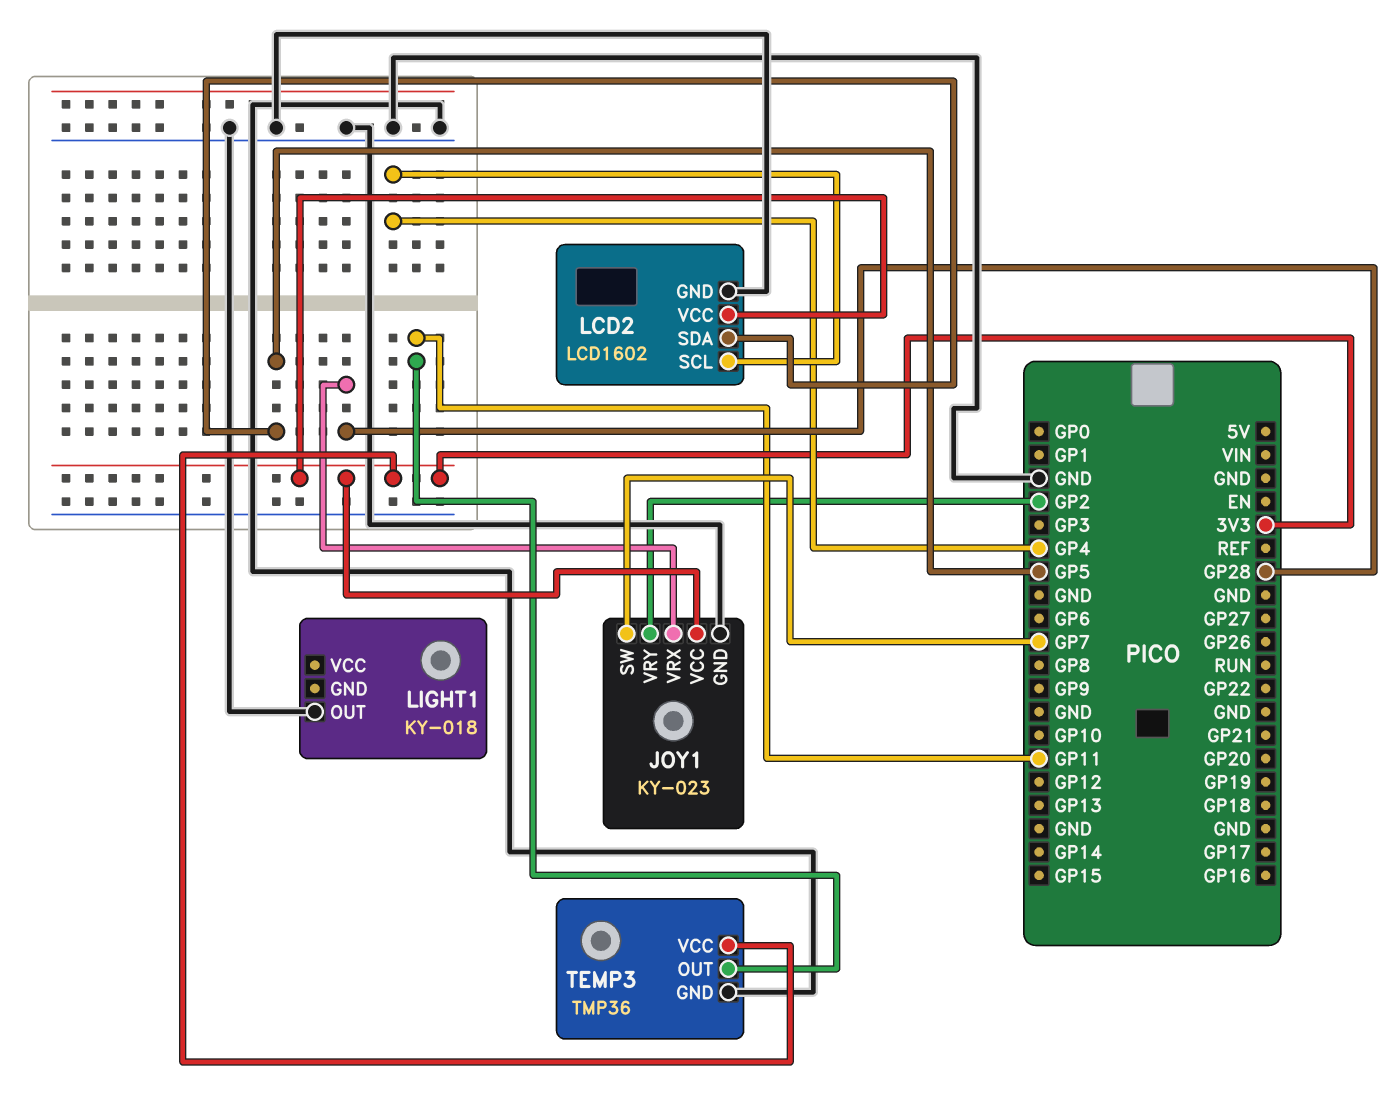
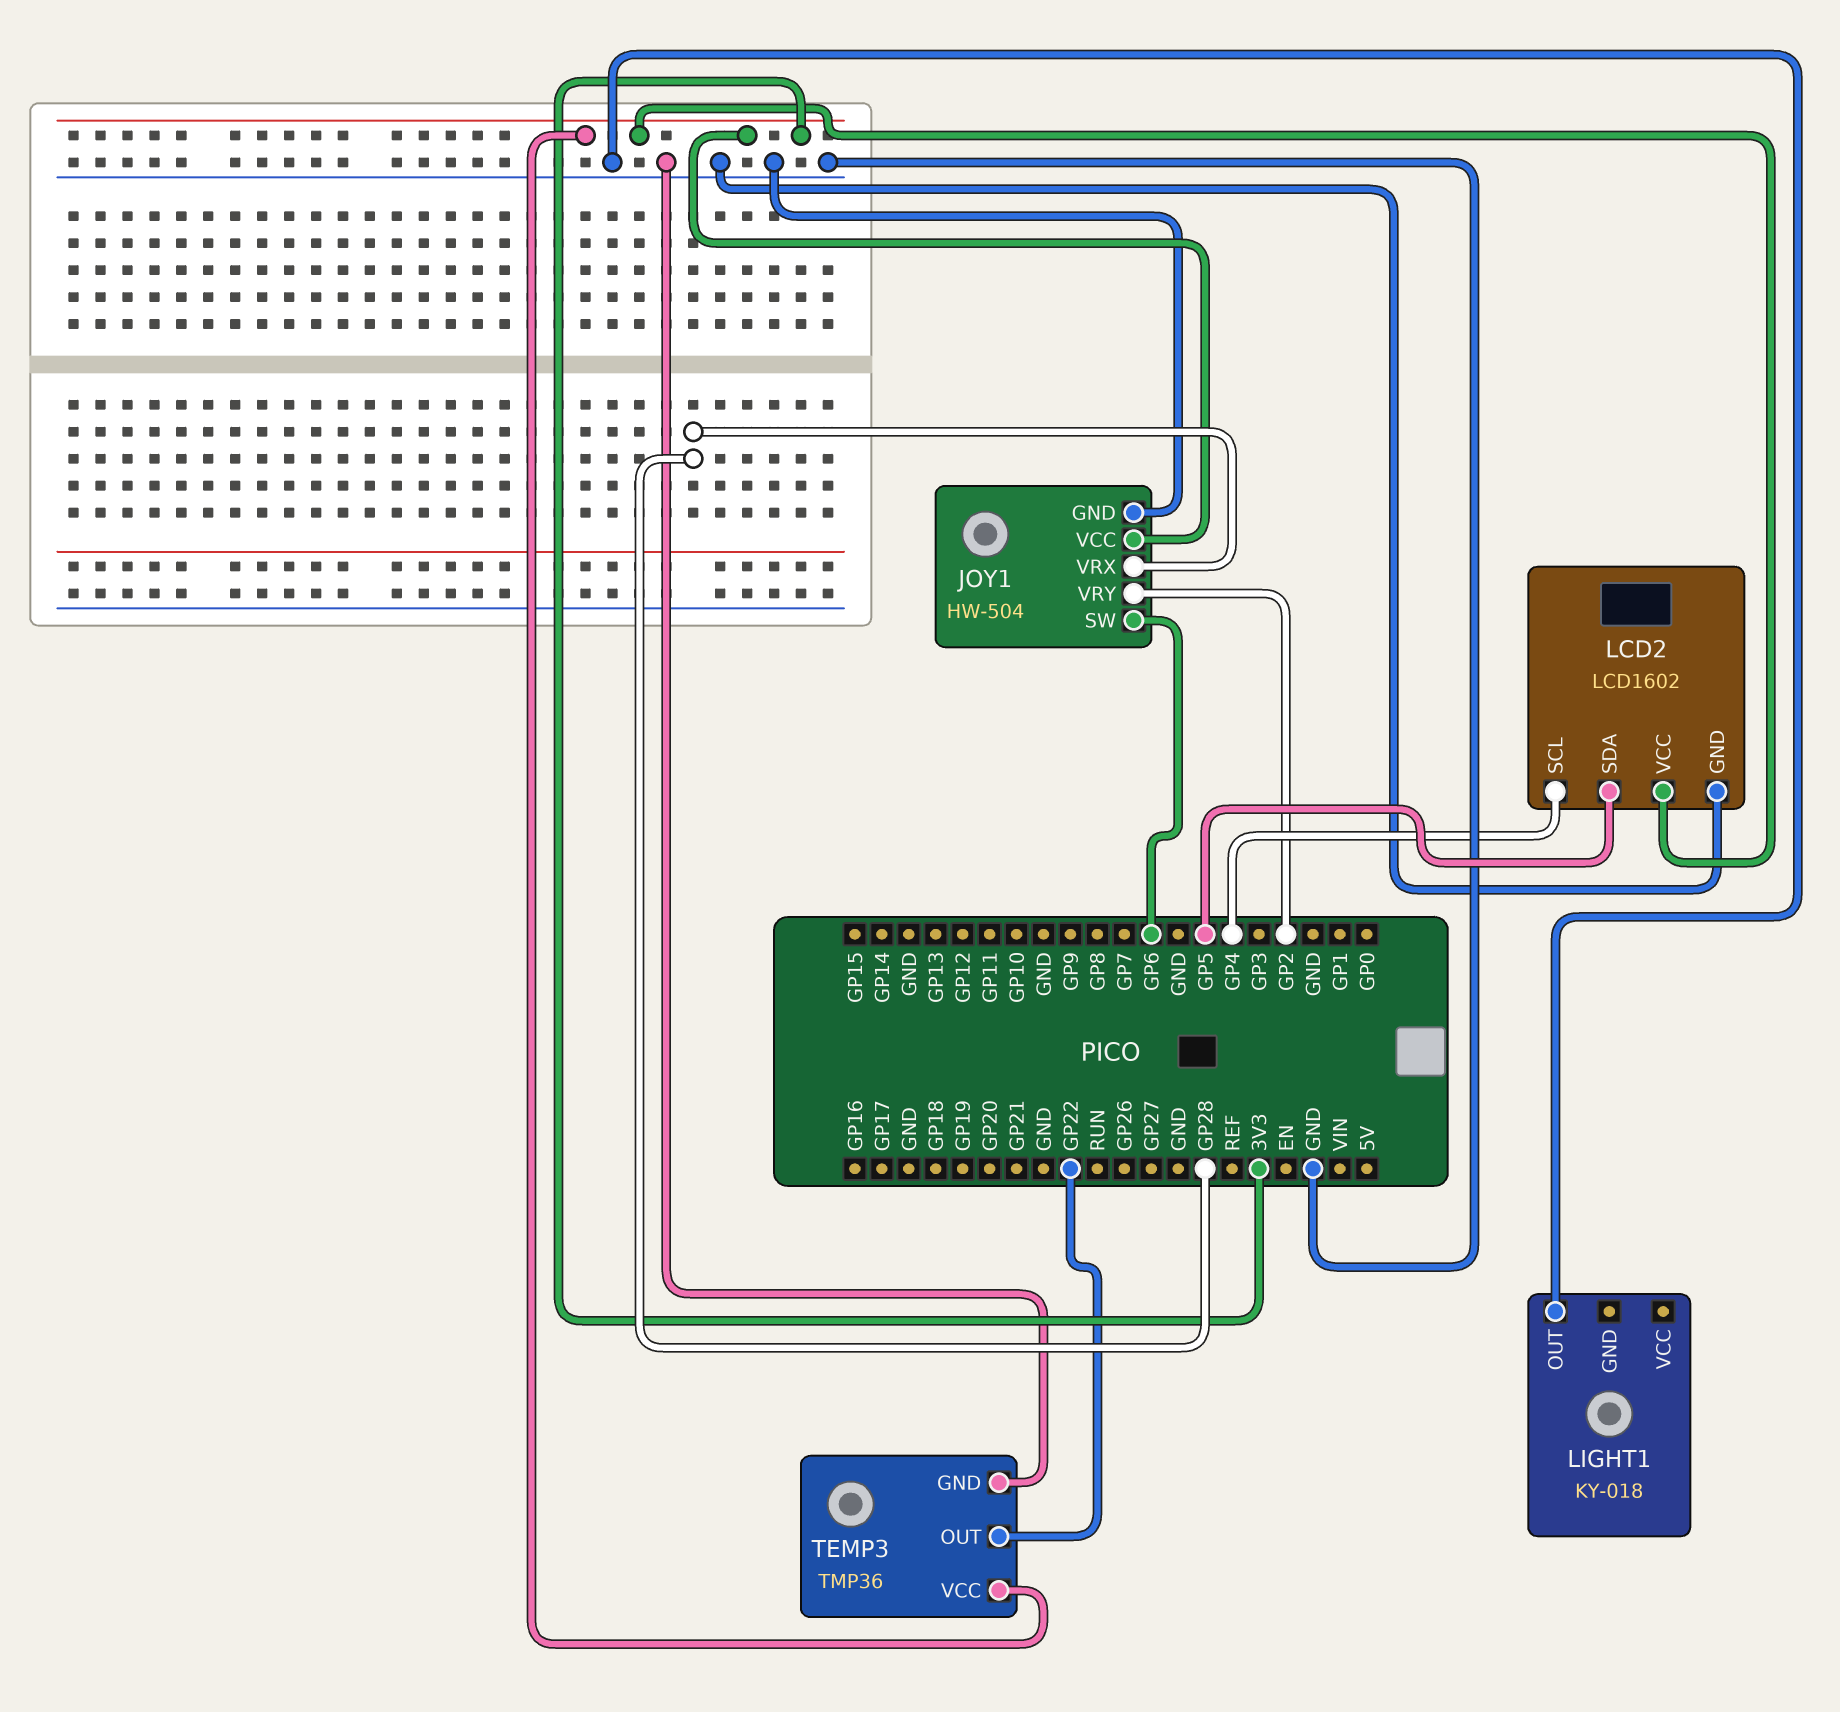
JOY1: KY-023 -> HW-504
JOY1 pin SW: GP7 -> GP6
TEMP3 pin OUT: GP11 -> GP22

